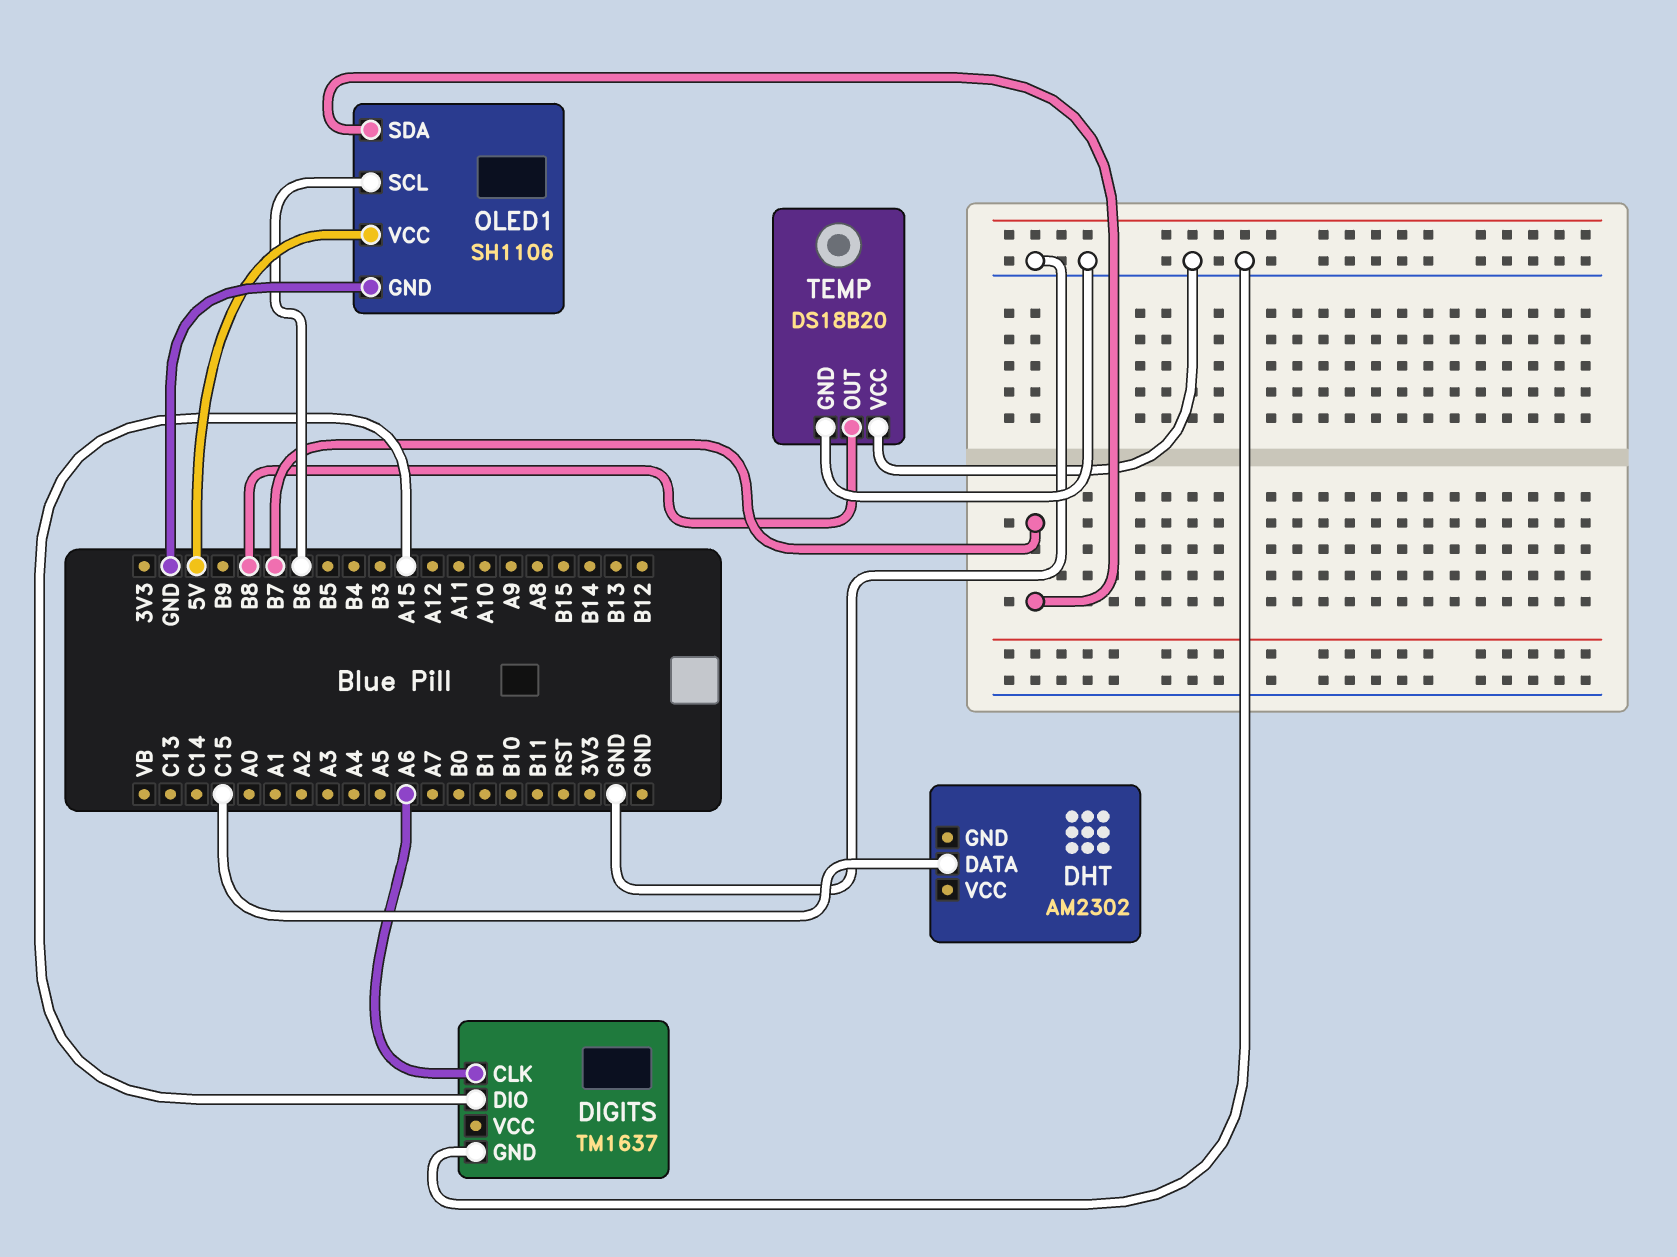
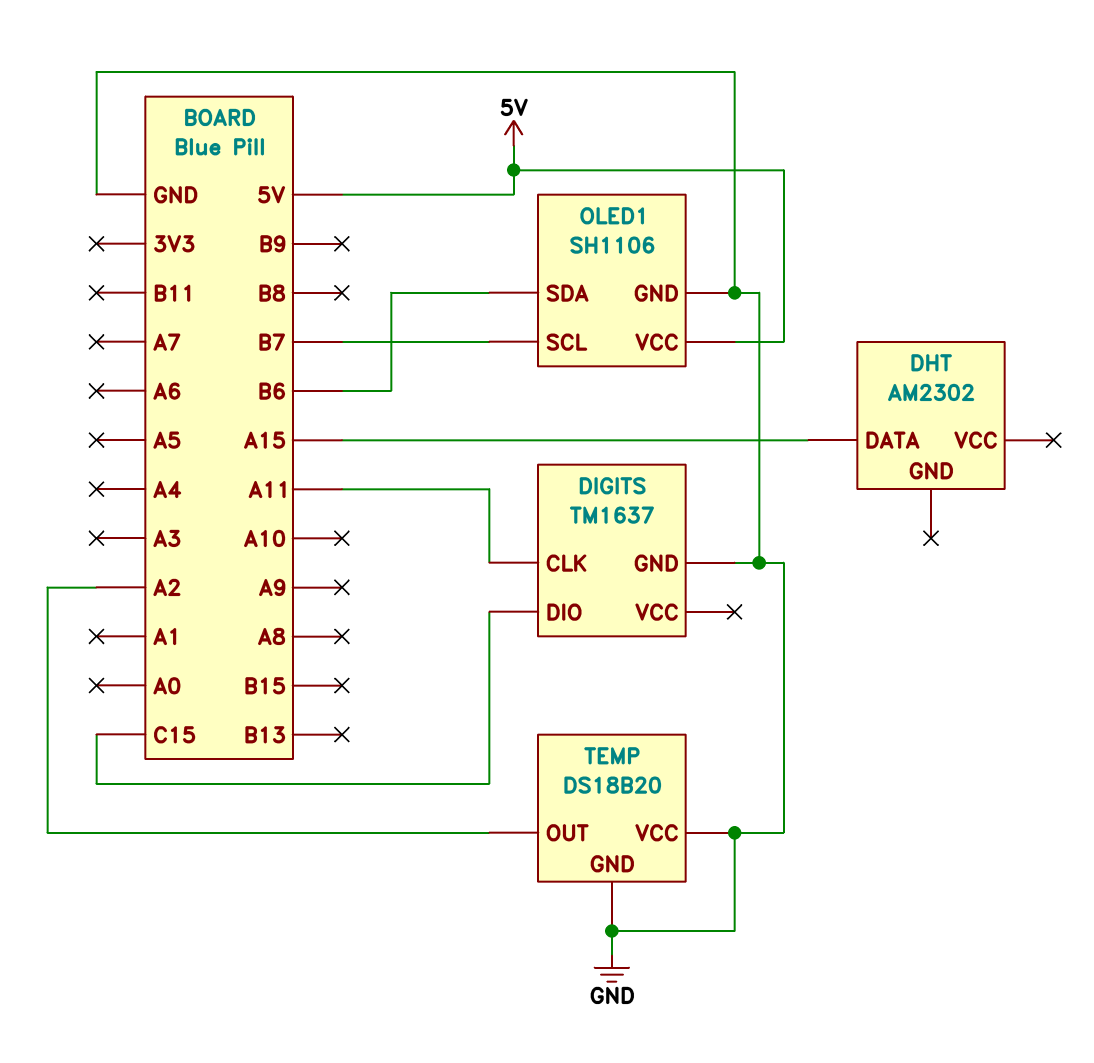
DHT pin DATA: C15 -> A15
DIGITS pin CLK: A6 -> A11
DIGITS pin DIO: A15 -> C15
OLED1 pin SCL: B6 -> B7
OLED1 pin SDA: B7 -> B6
TEMP pin OUT: B8 -> A2

